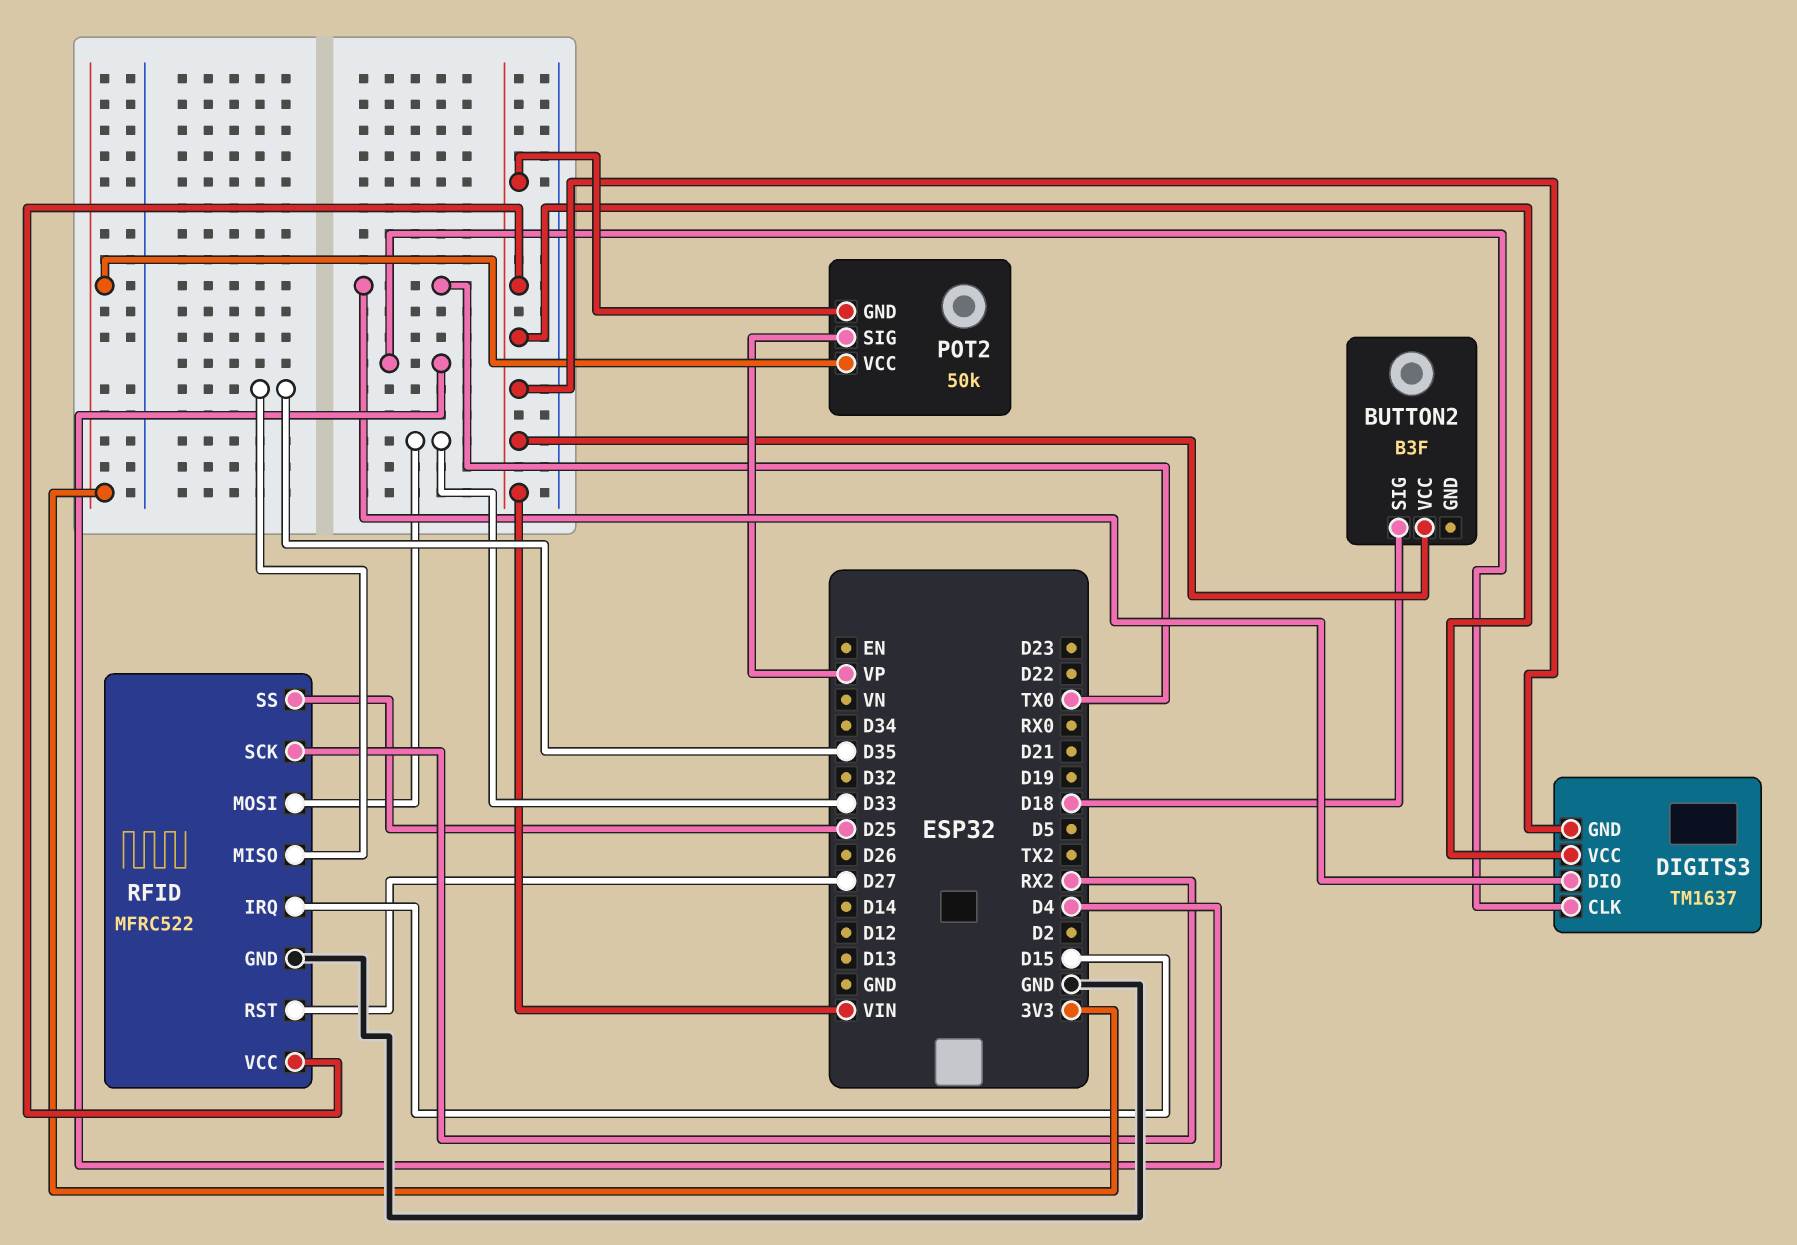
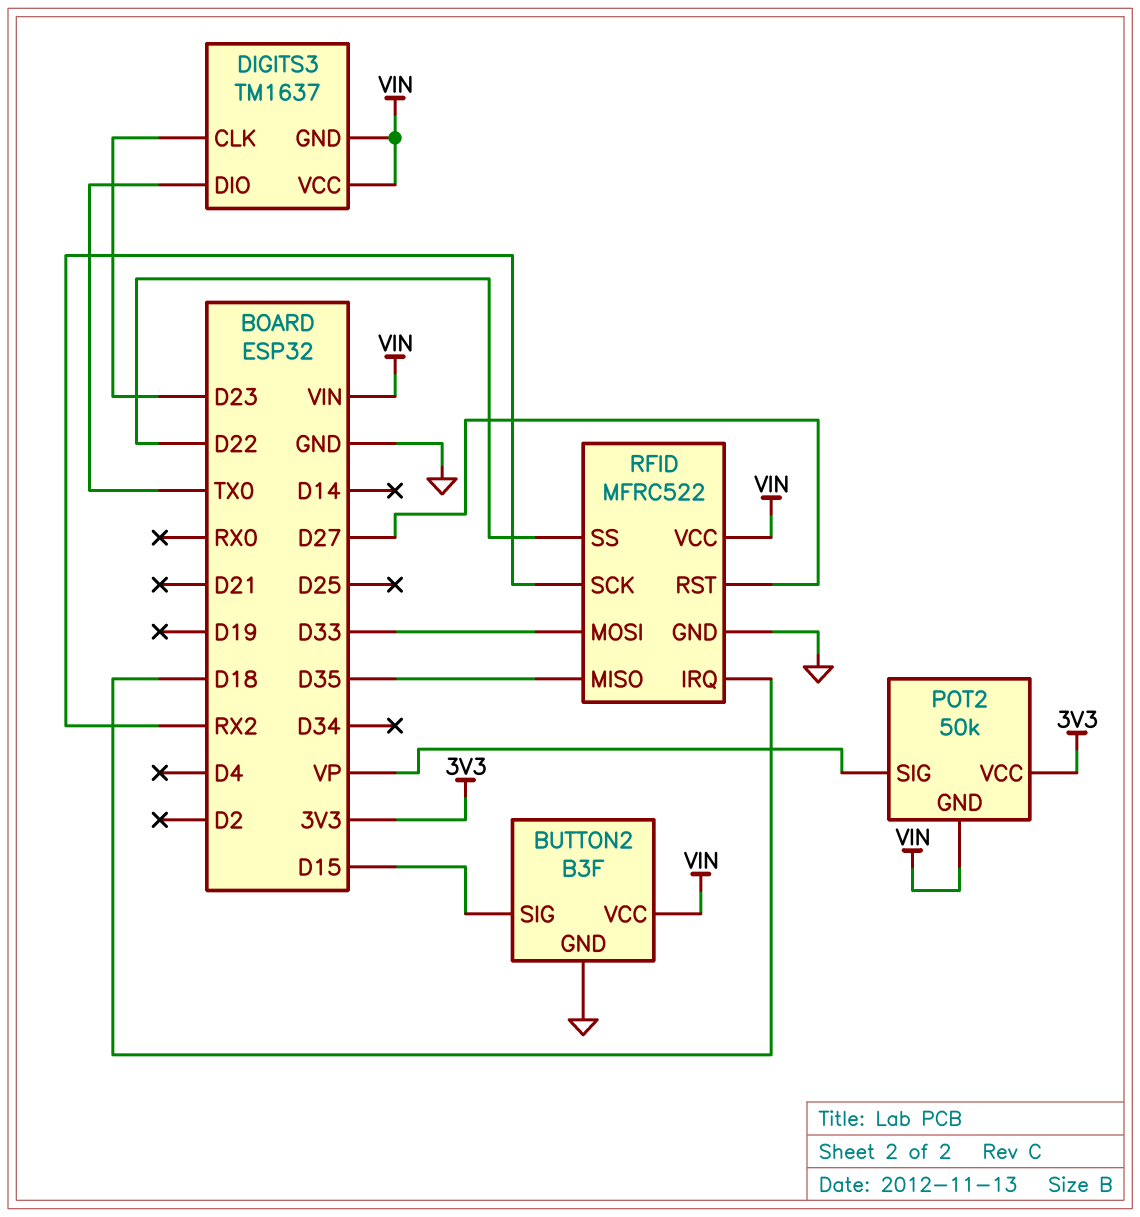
BUTTON2 pin GND: none -> GND
BUTTON2 pin SIG: D18 -> D15
DIGITS3 pin CLK: D4 -> D23
RFID pin IRQ: D15 -> D18
RFID pin SS: D25 -> D22

